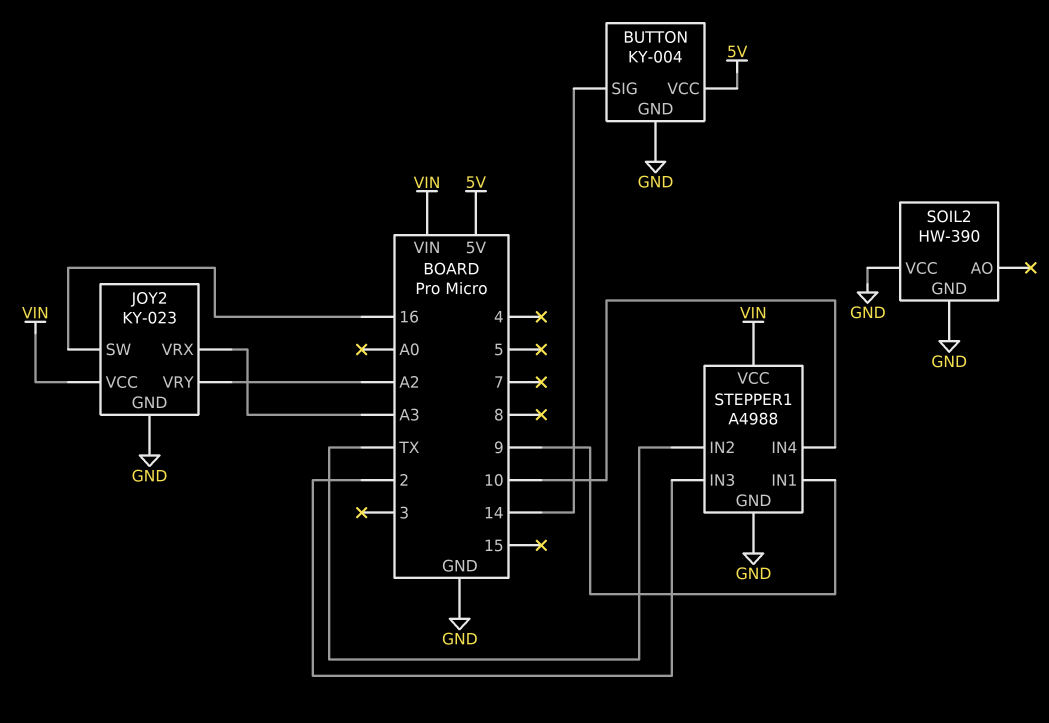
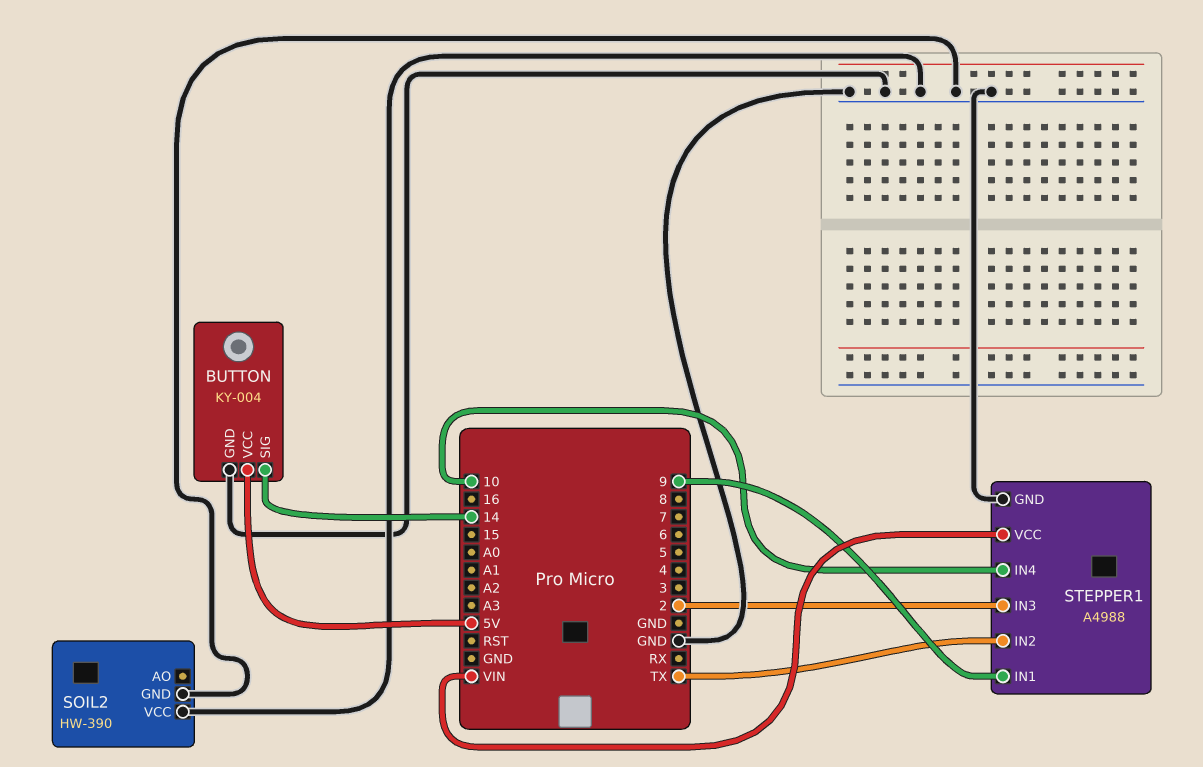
JOY2: KY-023 -> none
JOY2 pin GND: GND -> none
JOY2 pin SW: 16 -> none
JOY2 pin VCC: VIN -> none
JOY2 pin VRX: A3 -> none
JOY2 pin VRY: A2 -> none

